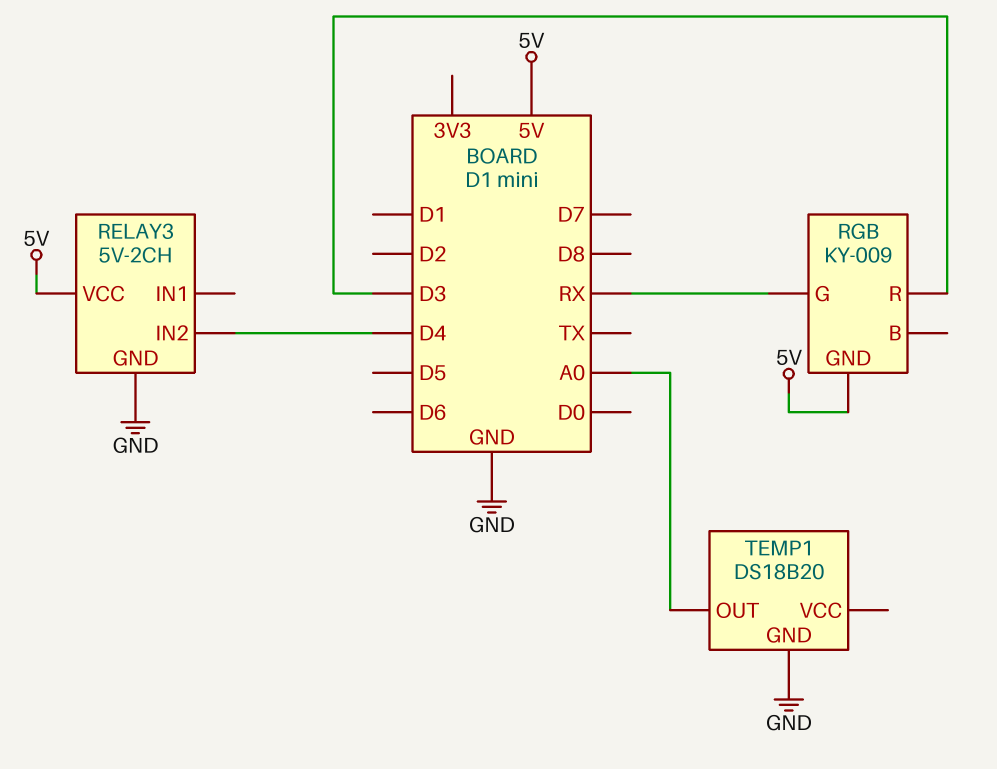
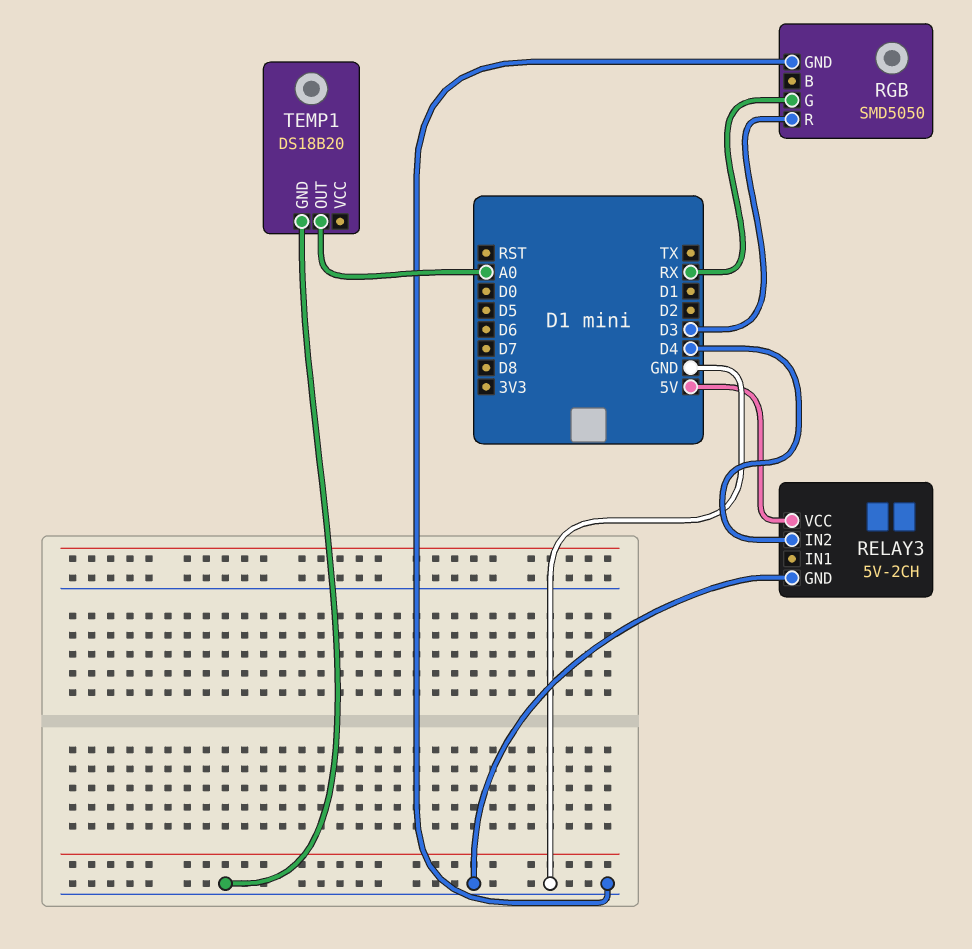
RGB: KY-009 -> SMD5050
RGB pin GND: 5V -> GND

